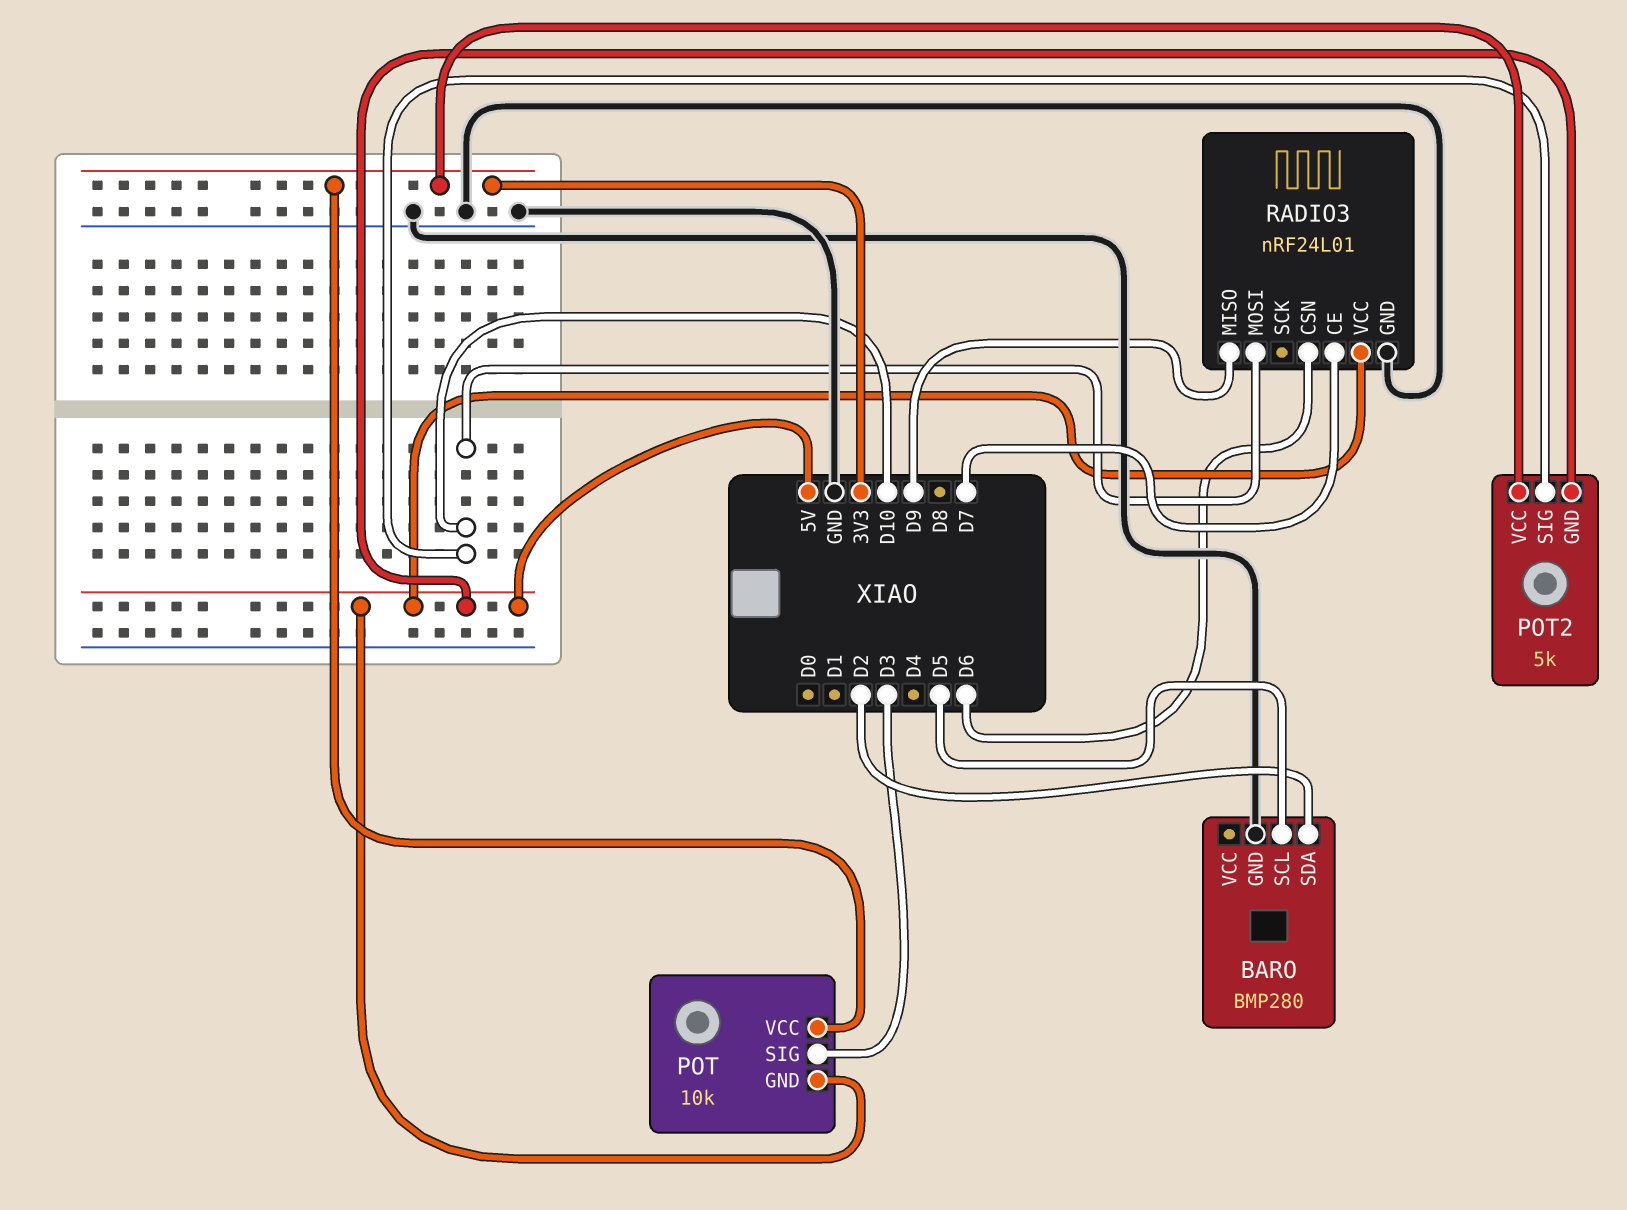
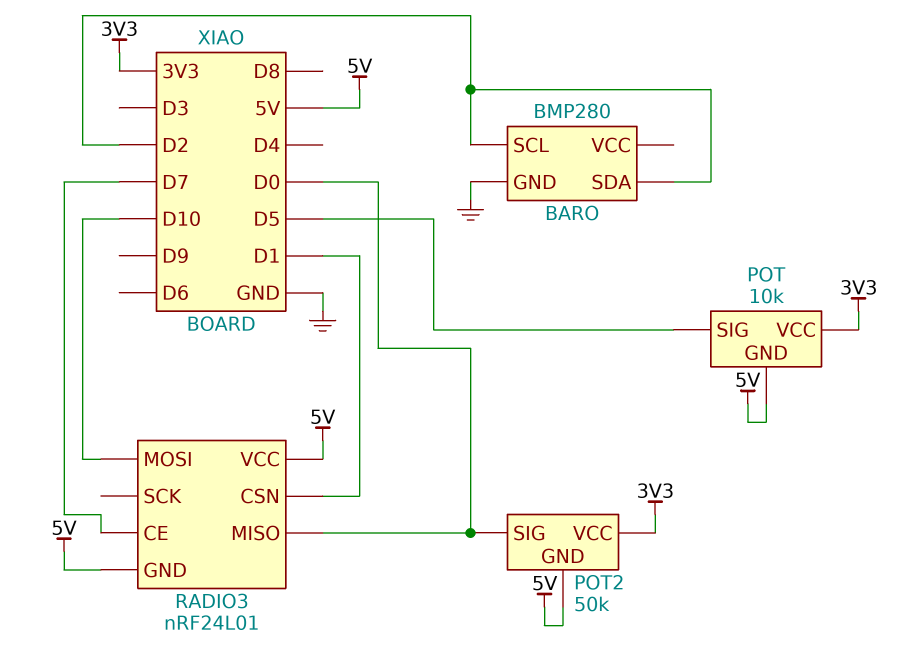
BARO pin SCL: D5 -> D2
POT pin SIG: D3 -> D5
POT2: 5k -> 50k
POT2 pin SIG: D10 -> D0
RADIO3 pin CSN: D6 -> D1
RADIO3 pin GND: GND -> 5V
RADIO3 pin MISO: D9 -> D0

